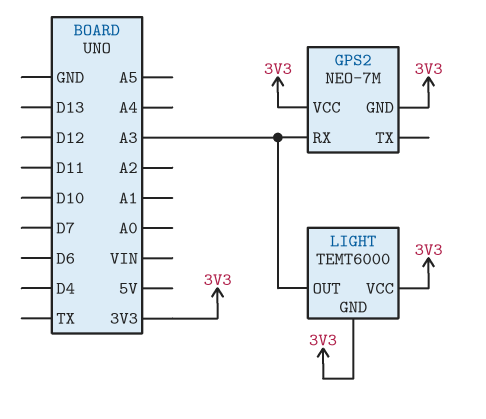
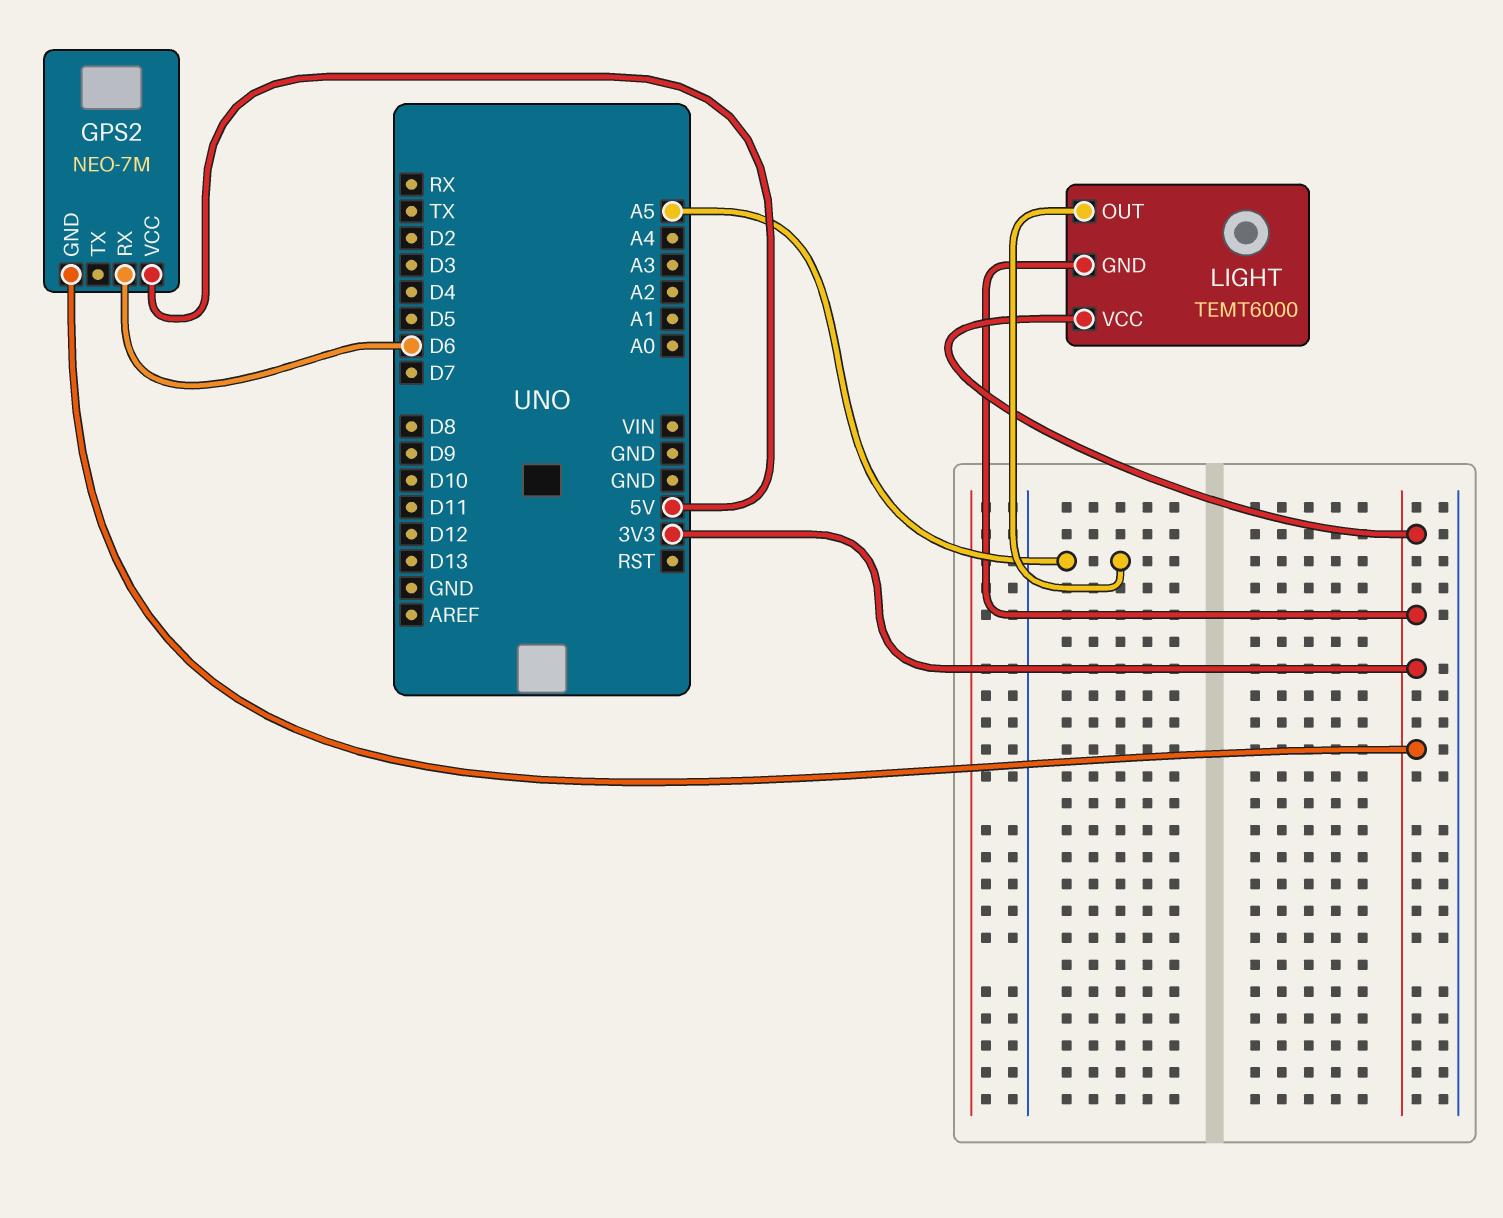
GPS2 pin RX: A3 -> D6
GPS2 pin VCC: 3V3 -> 5V
LIGHT pin OUT: A3 -> A5

